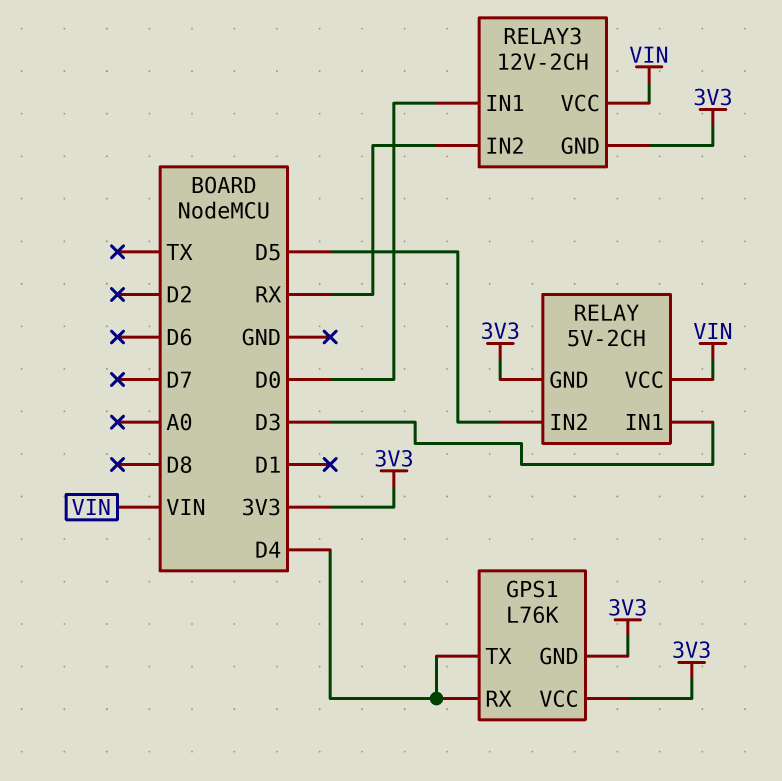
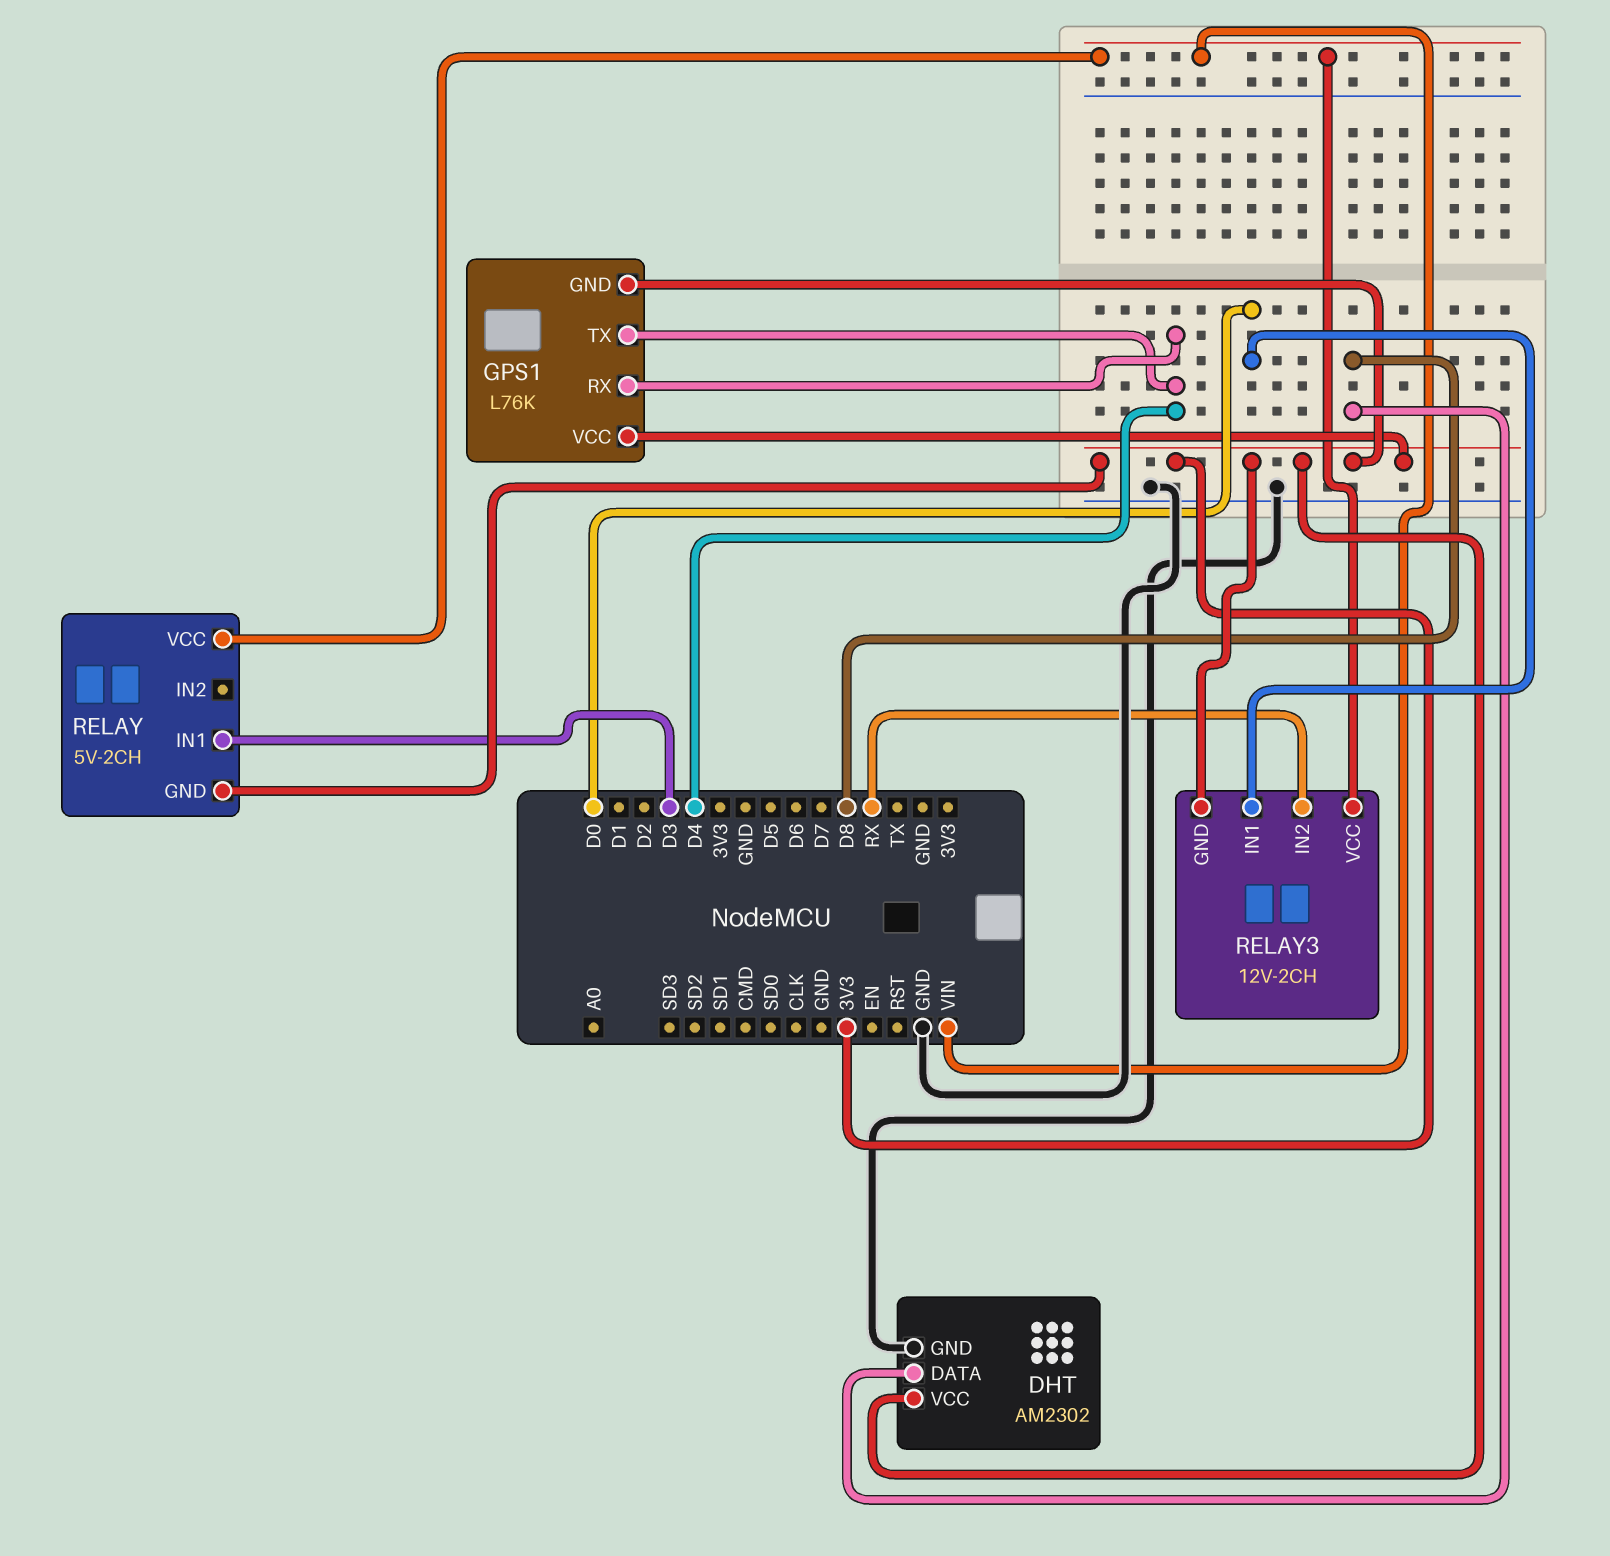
DHT: none -> AM2302
DHT pin DATA: none -> D8
DHT pin GND: none -> GND
DHT pin VCC: none -> 3V3
RELAY pin IN2: D5 -> none

